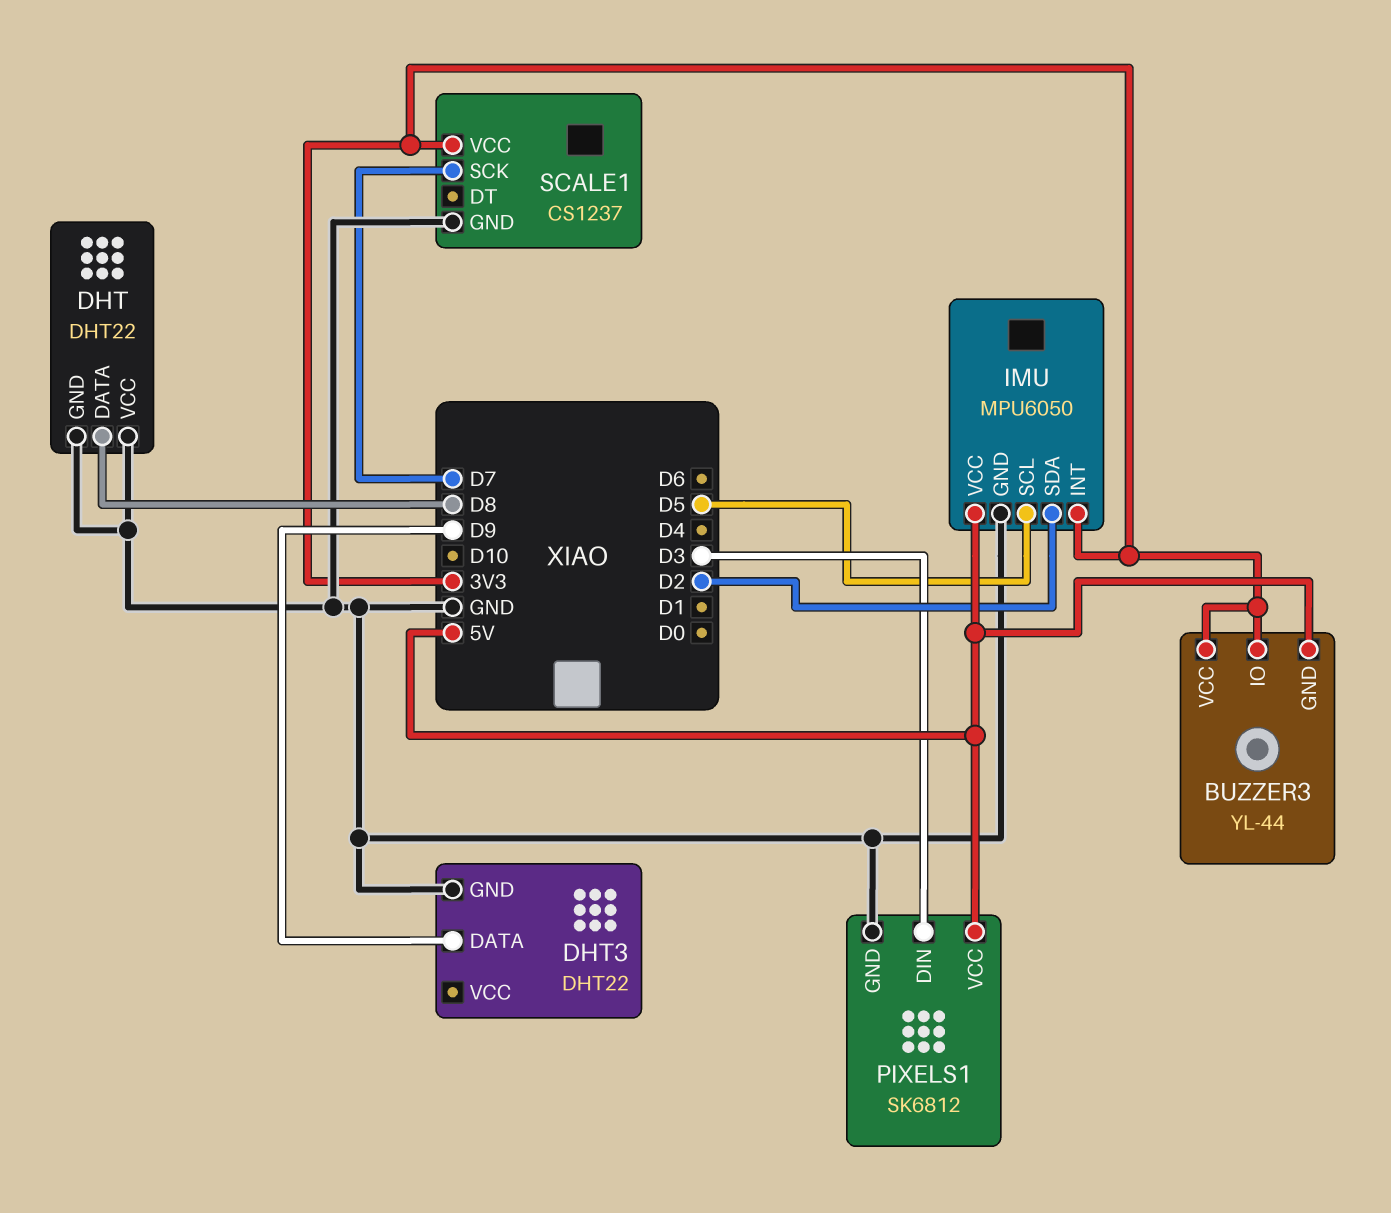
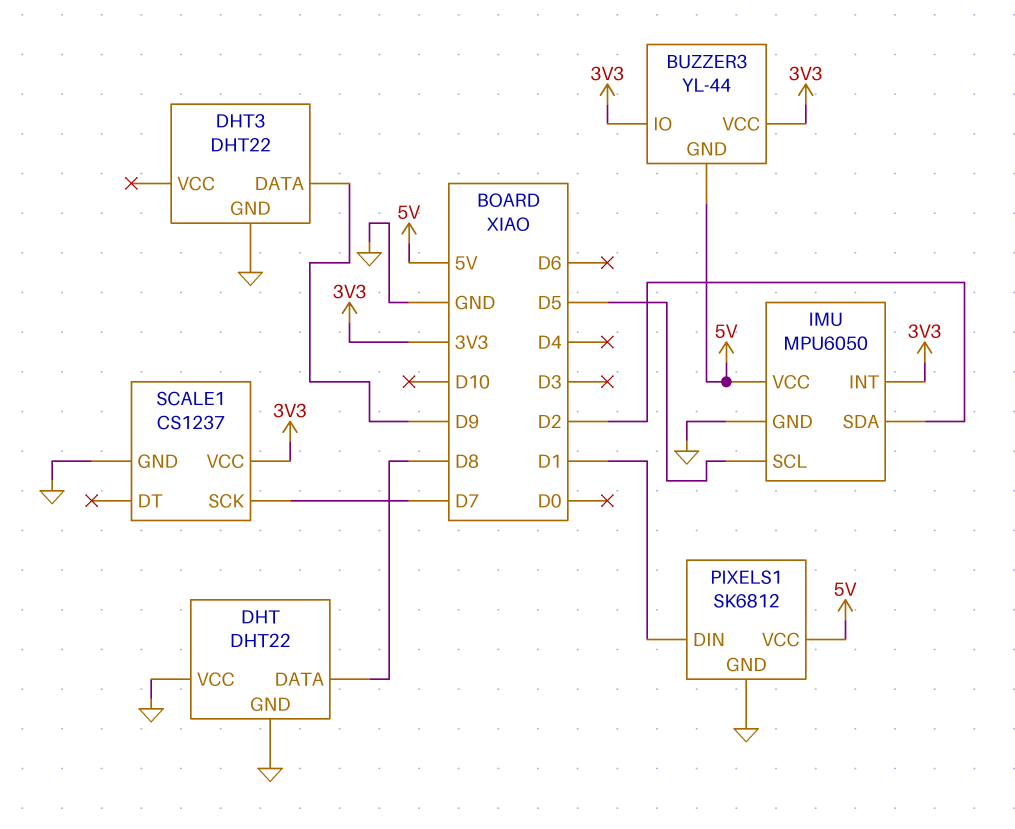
PIXELS1 pin DIN: D3 -> D1

